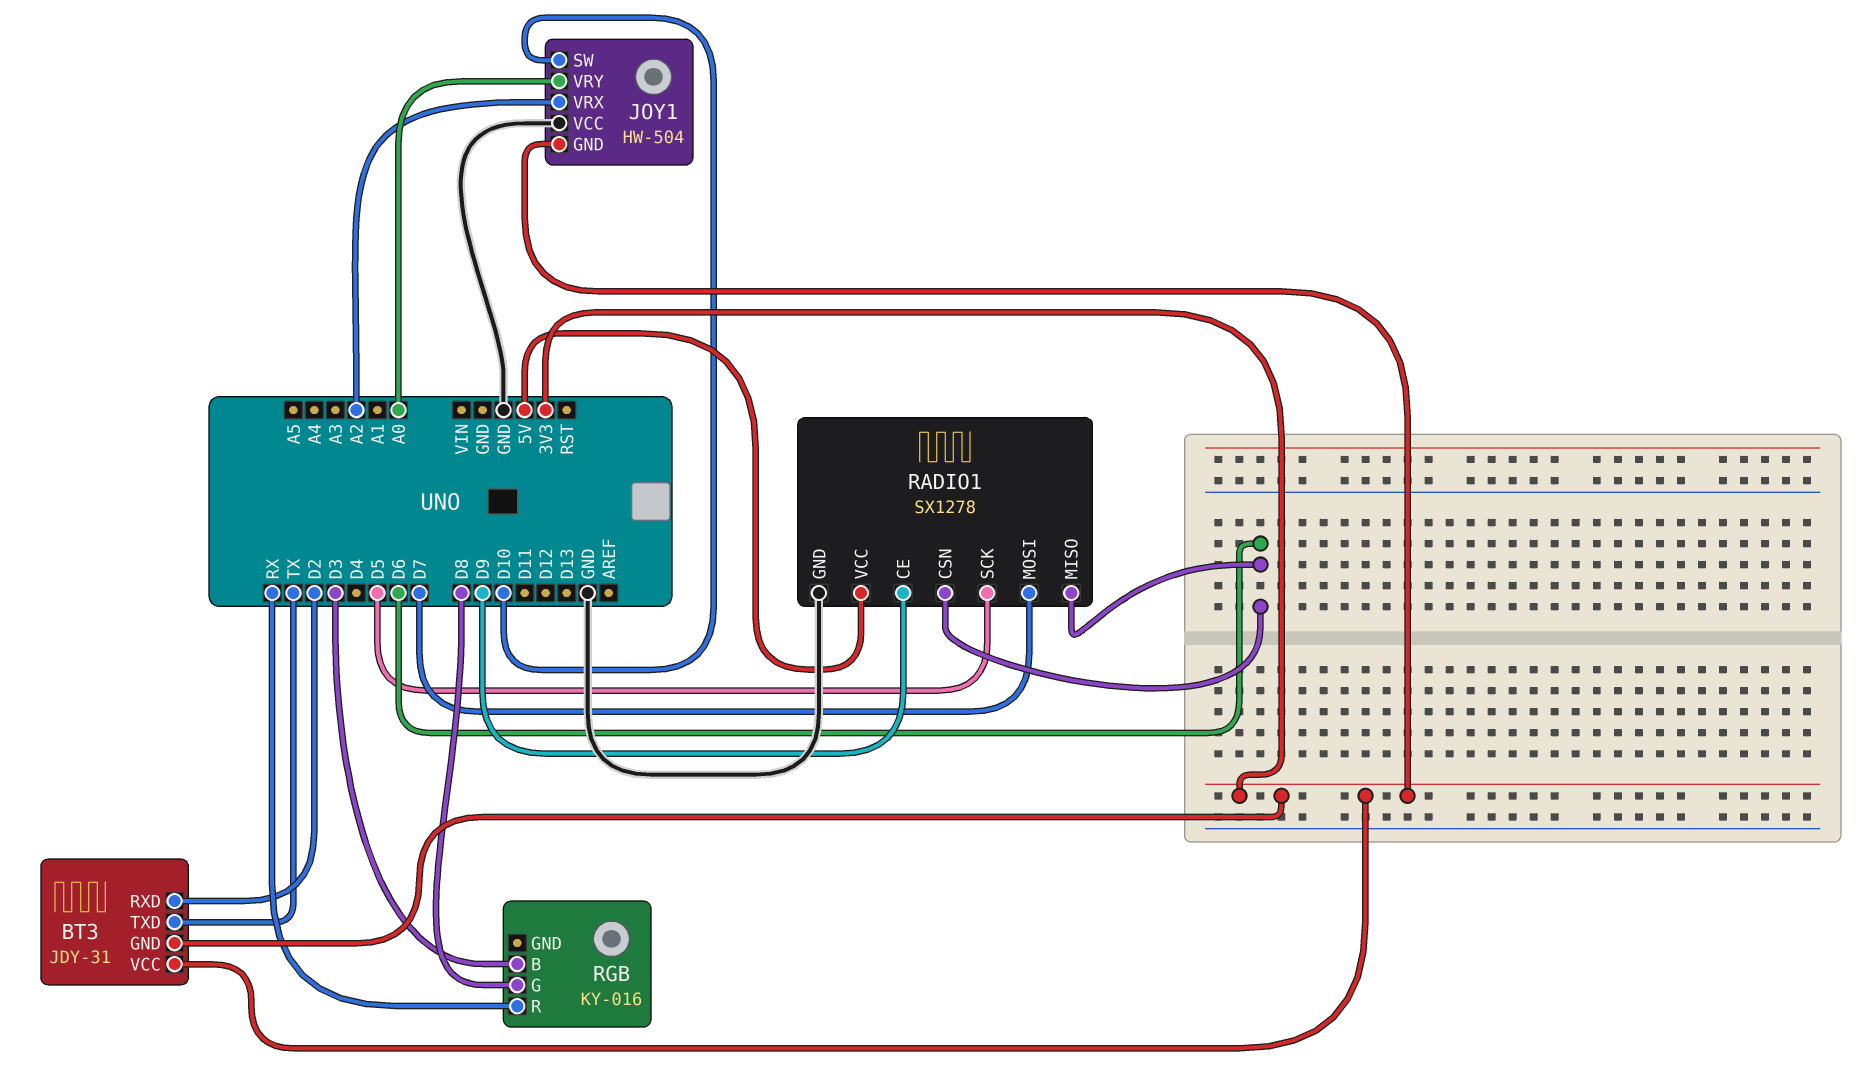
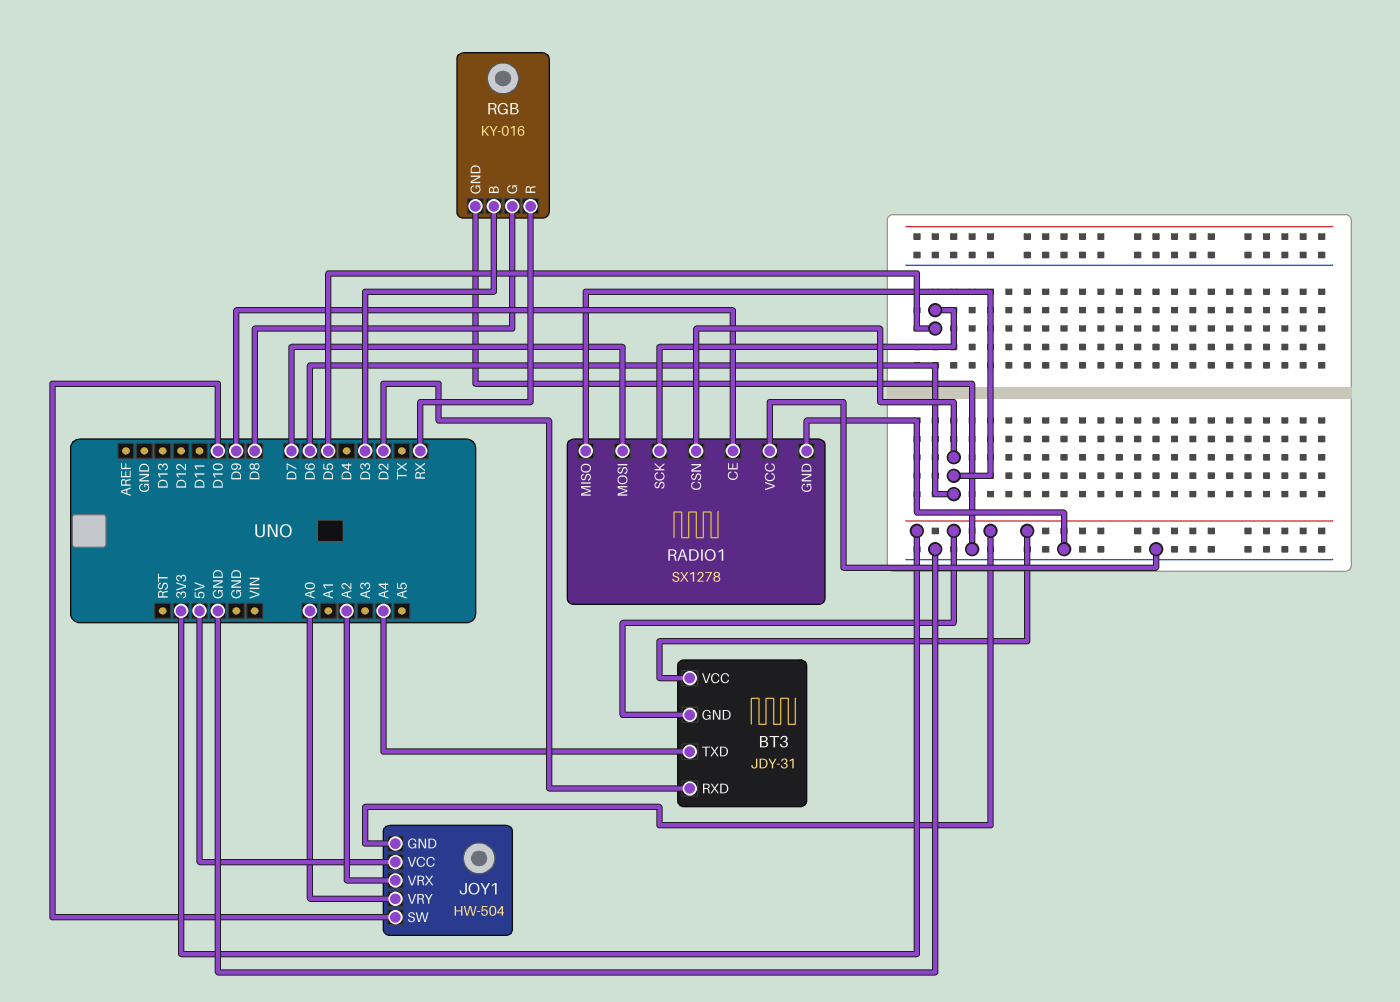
BT3 pin TXD: TX -> A4
JOY1 pin VCC: GND -> 5V
RADIO1 pin VCC: 5V -> GND
RGB pin GND: none -> GND

